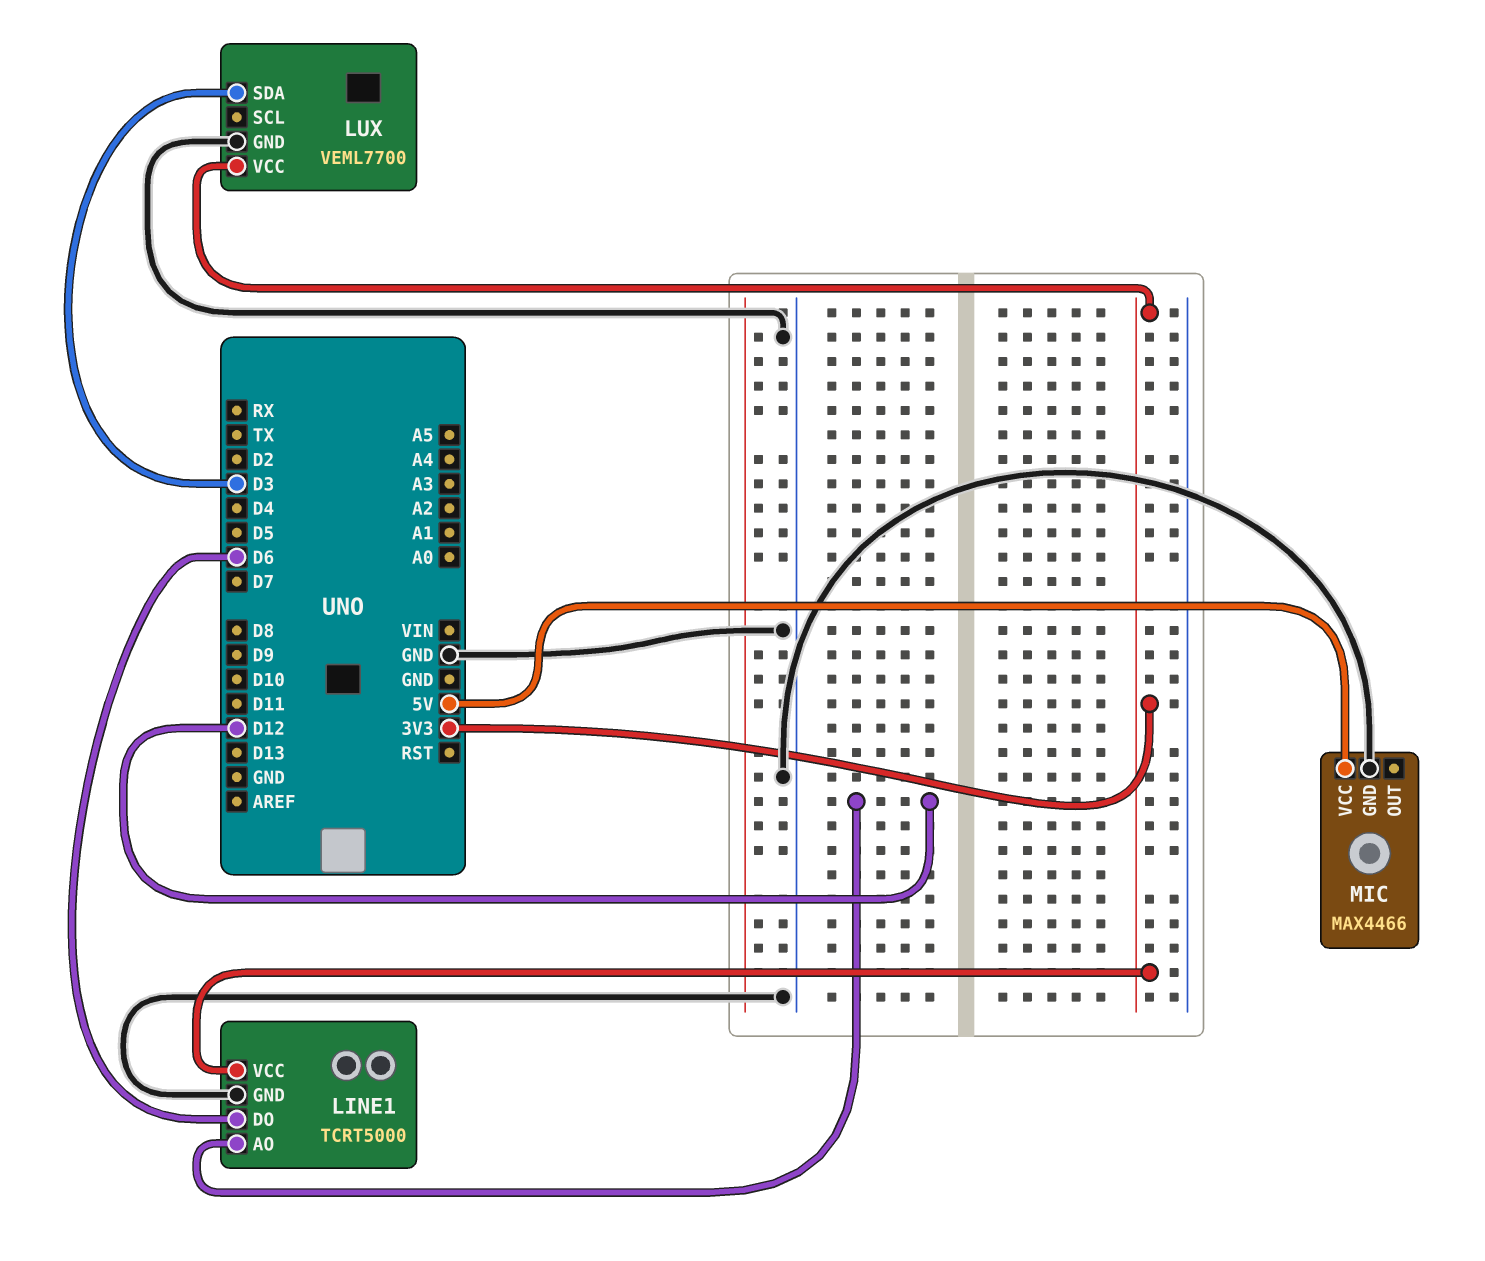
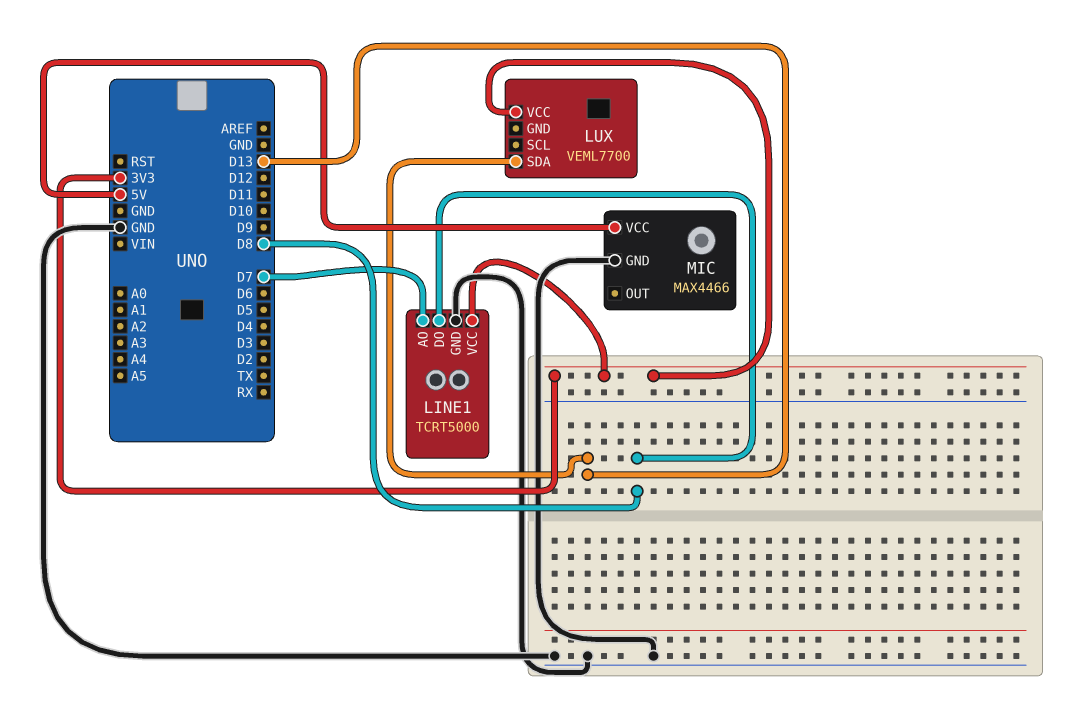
LINE1 pin AO: D12 -> D7
LINE1 pin DO: D6 -> D8
LUX pin GND: GND -> none
LUX pin SDA: D3 -> D13

